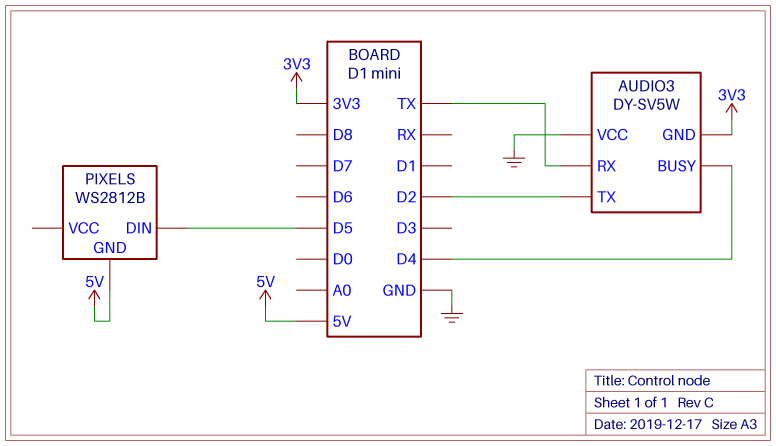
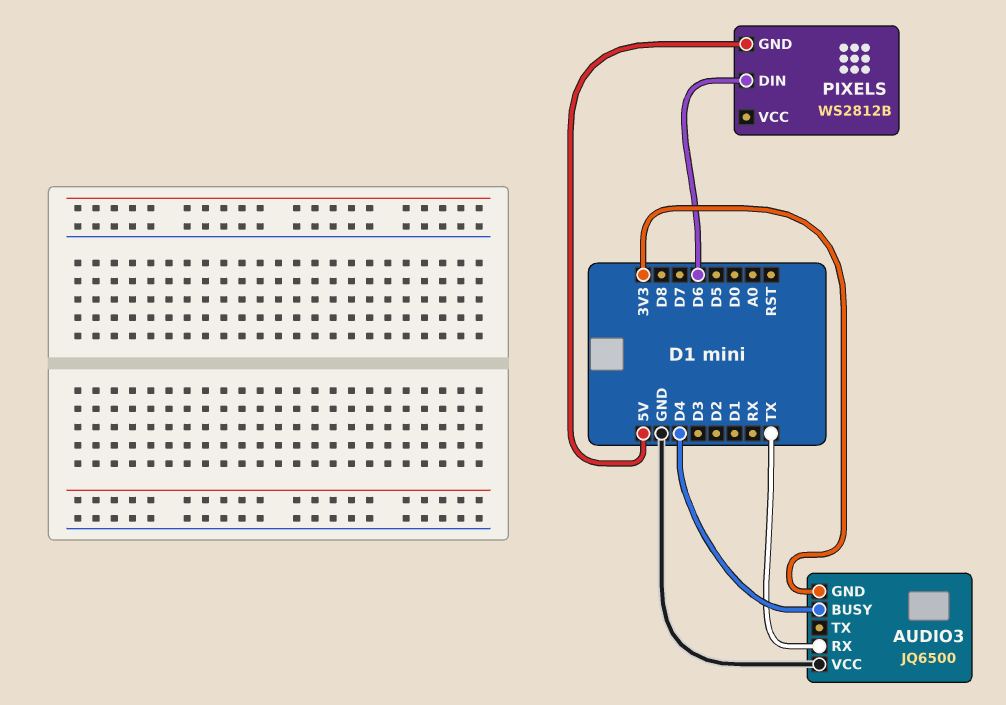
AUDIO3: DY-SV5W -> JQ6500
AUDIO3 pin TX: D2 -> none
PIXELS pin DIN: D5 -> D6

